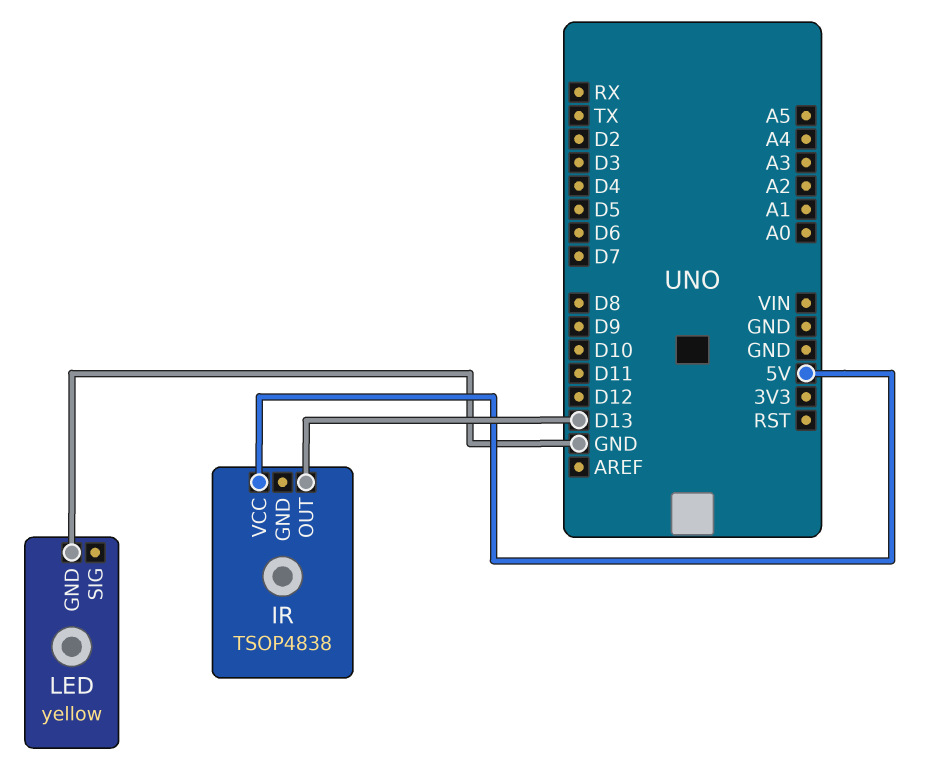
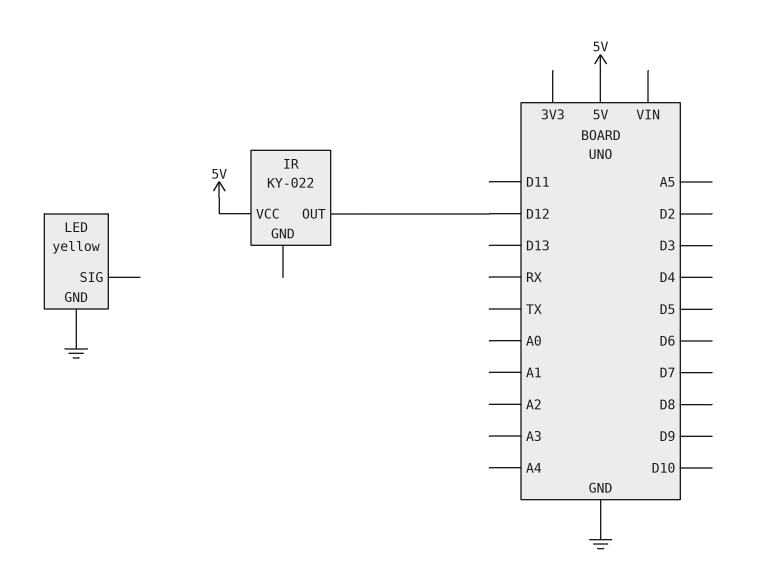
IR: TSOP4838 -> KY-022
IR pin OUT: D13 -> D12

